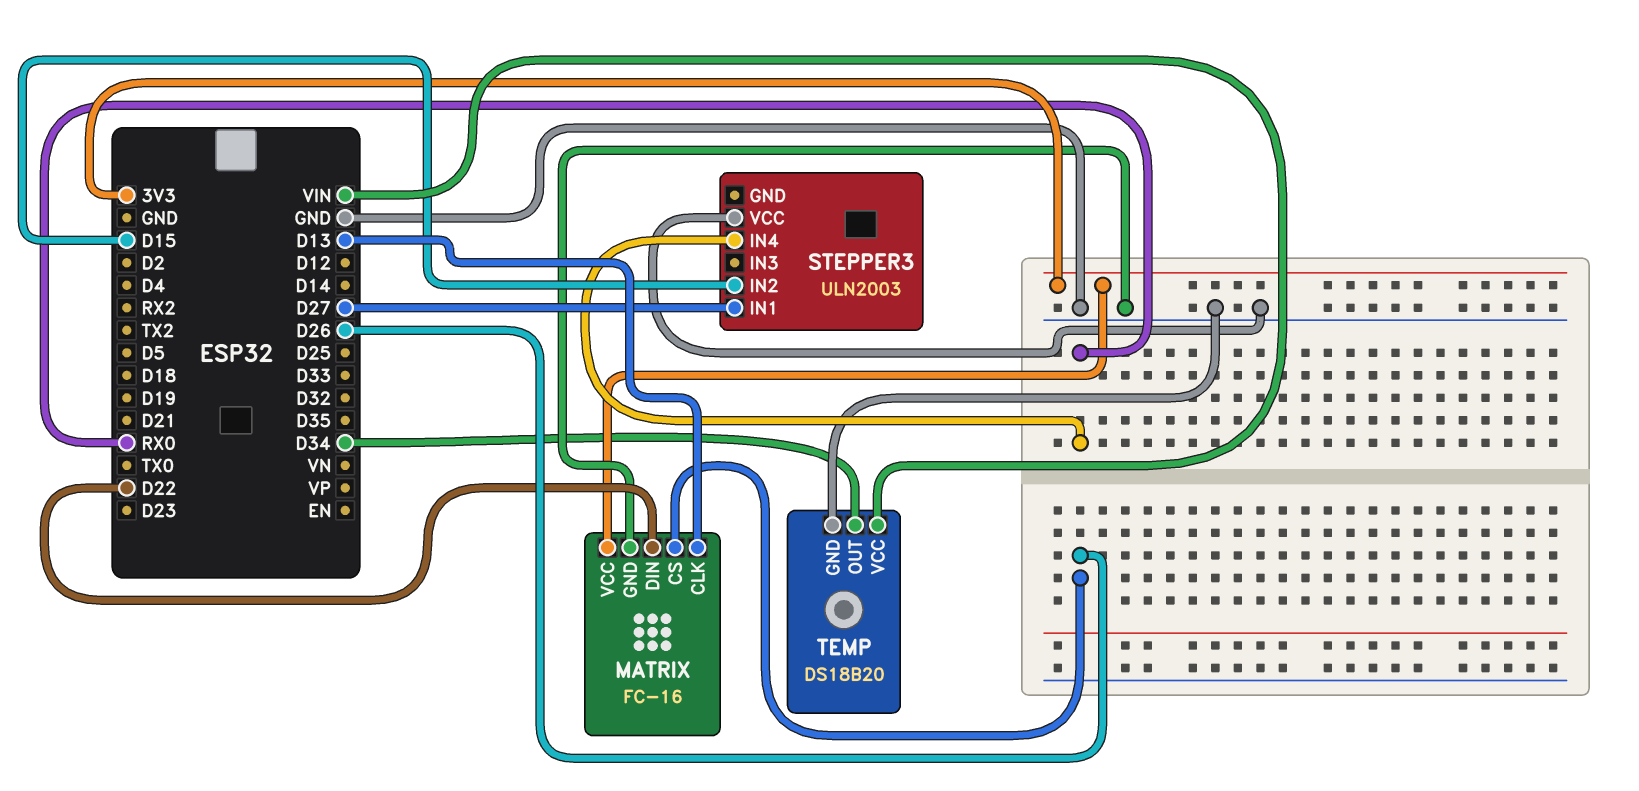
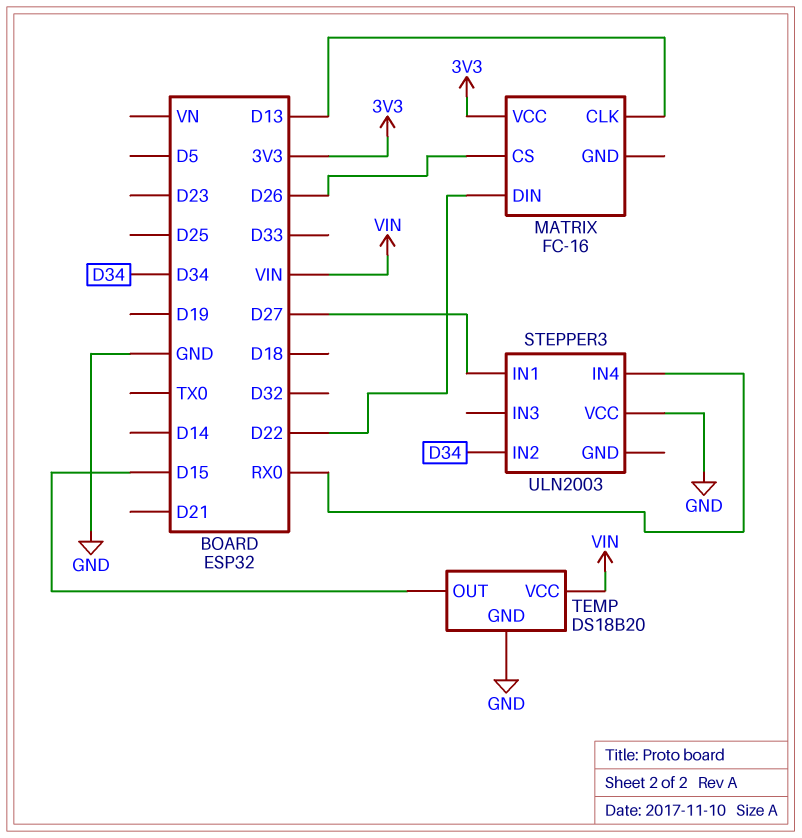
MATRIX pin GND: GND -> none
STEPPER3 pin IN2: D15 -> D34
TEMP pin OUT: D34 -> D15

